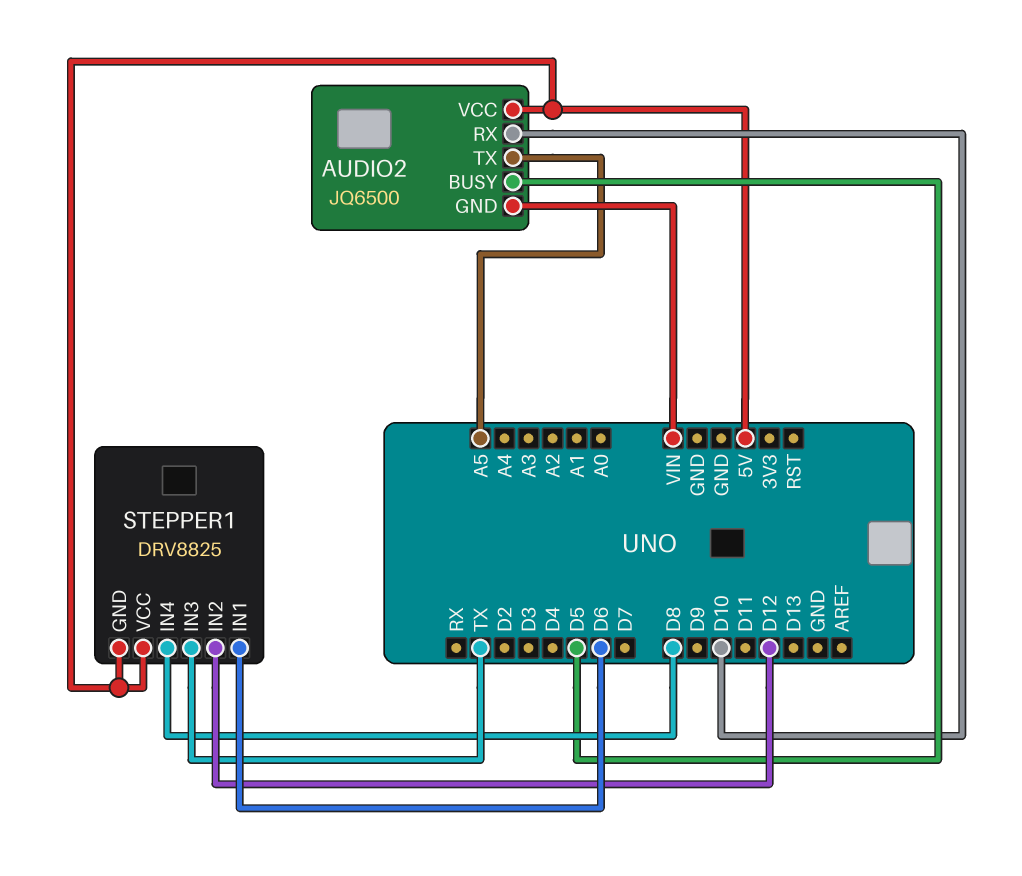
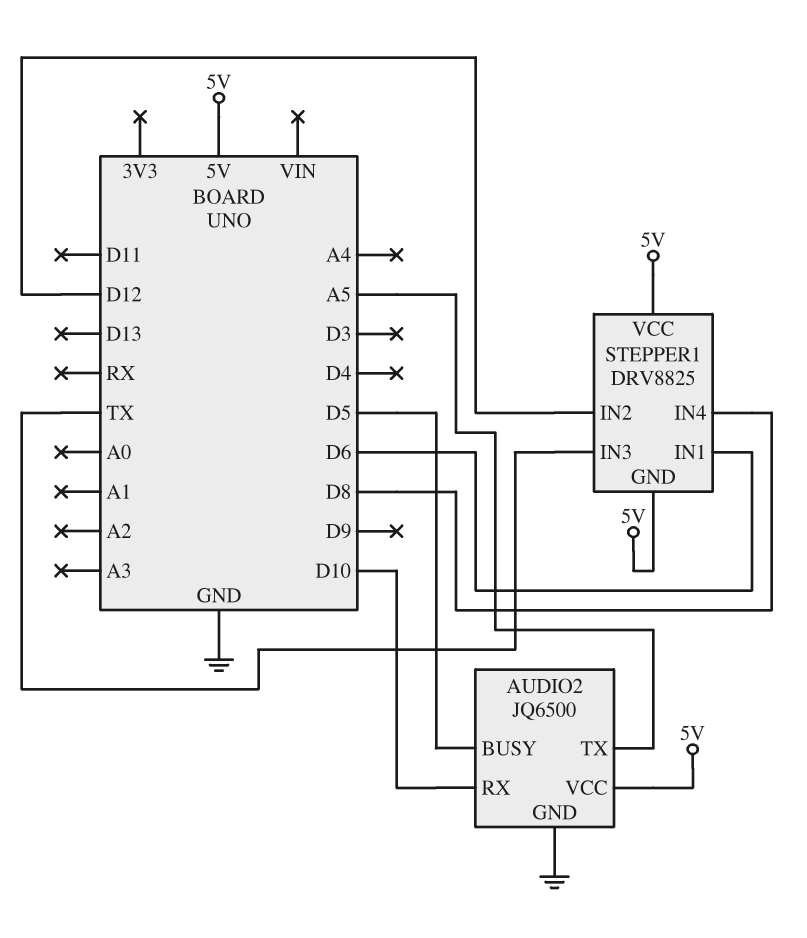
AUDIO2 pin GND: VIN -> GND

